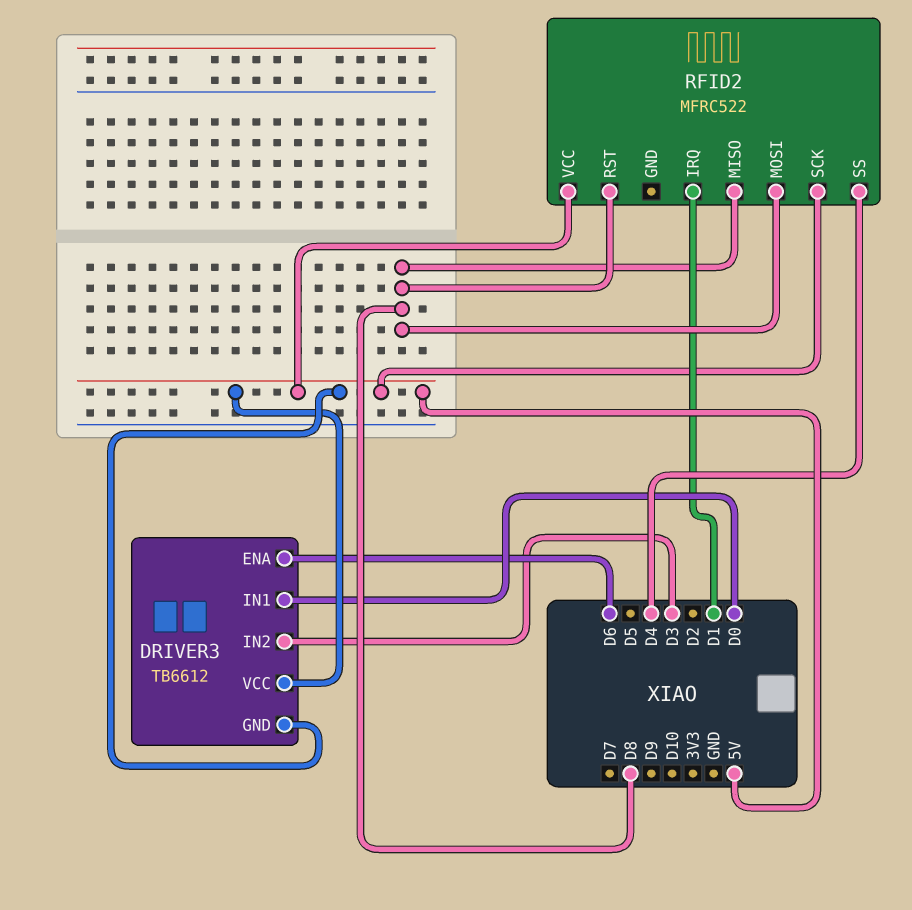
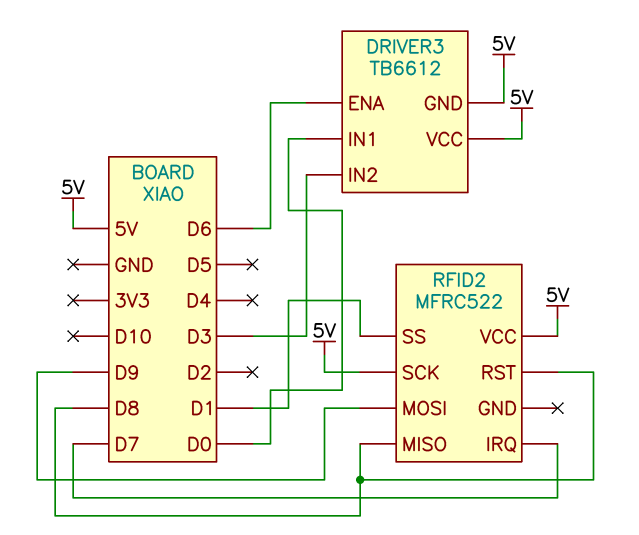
RFID2 pin IRQ: D1 -> D7
RFID2 pin MOSI: D8 -> D9
RFID2 pin SS: D4 -> D1

